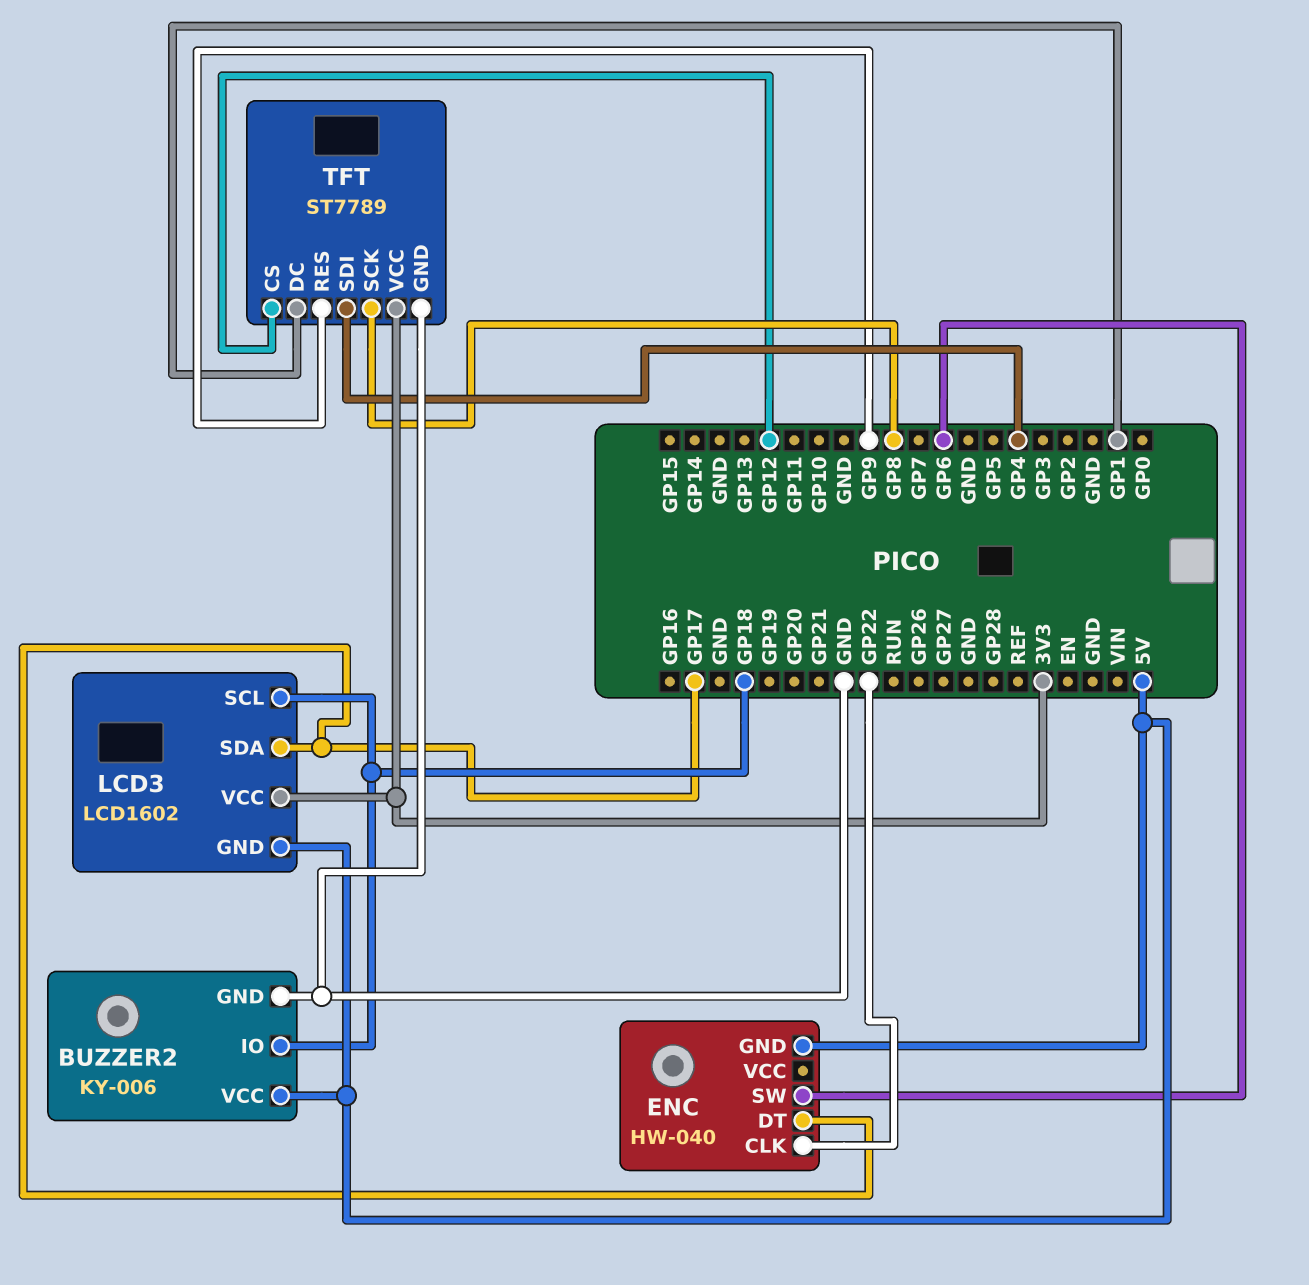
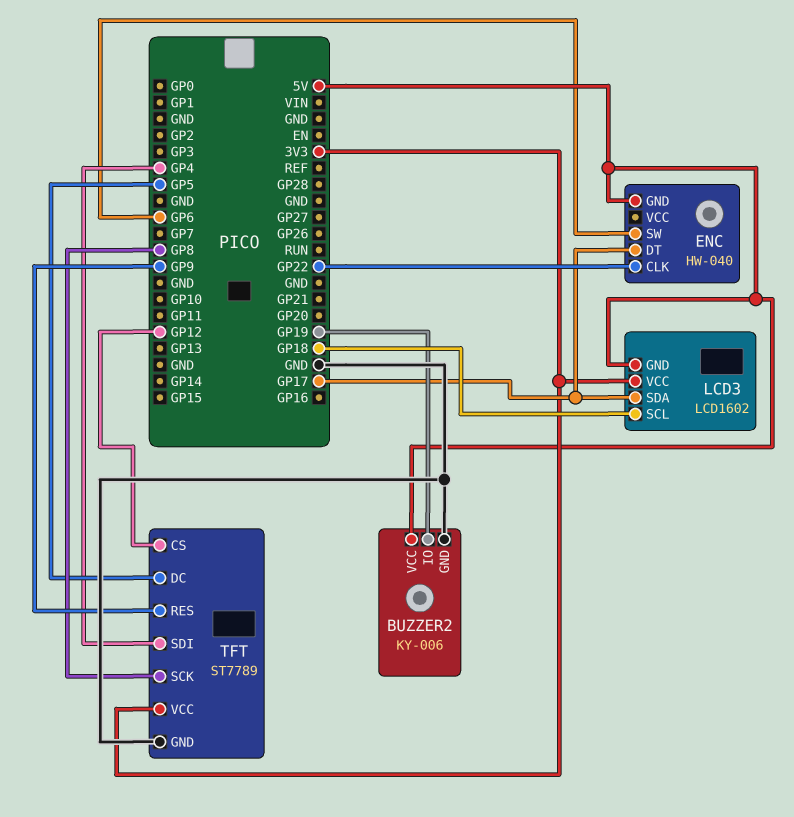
BUZZER2 pin IO: GP18 -> GP19
TFT pin DC: GP1 -> GP5

